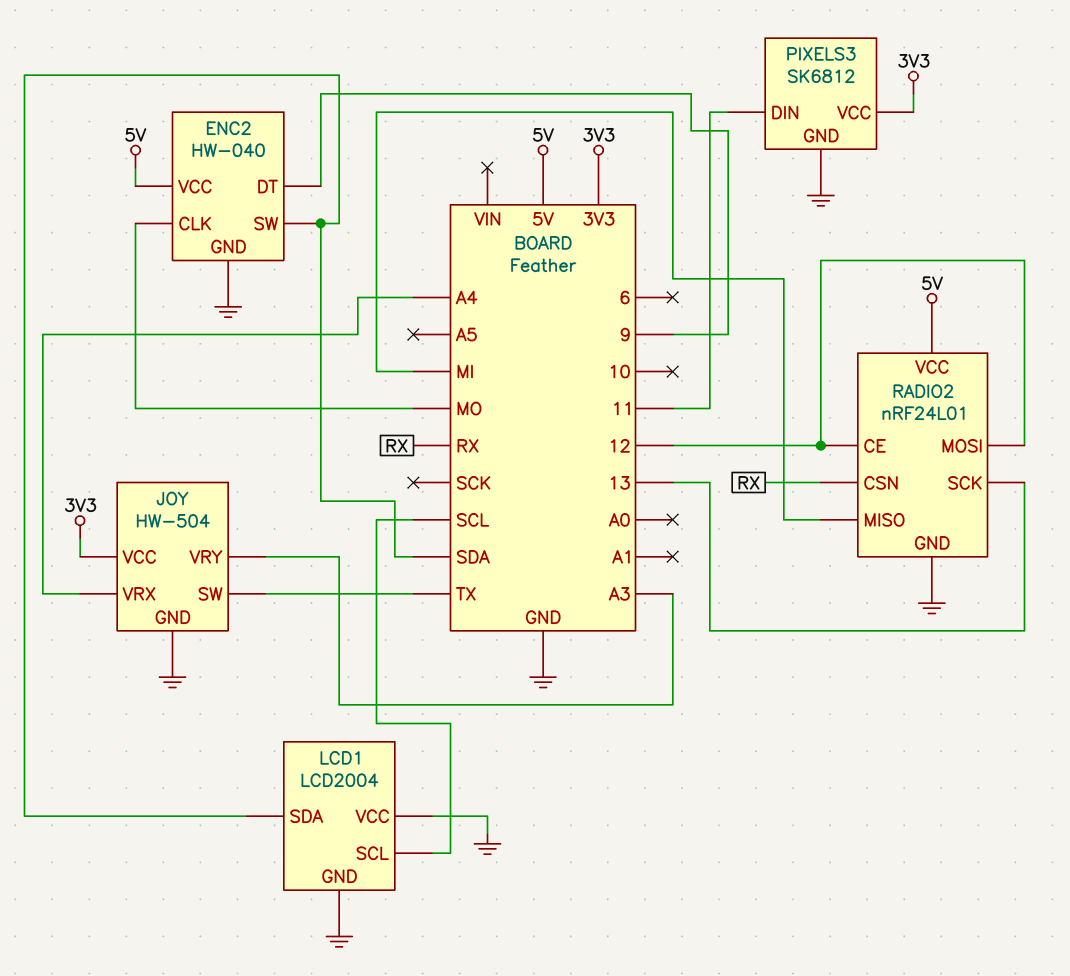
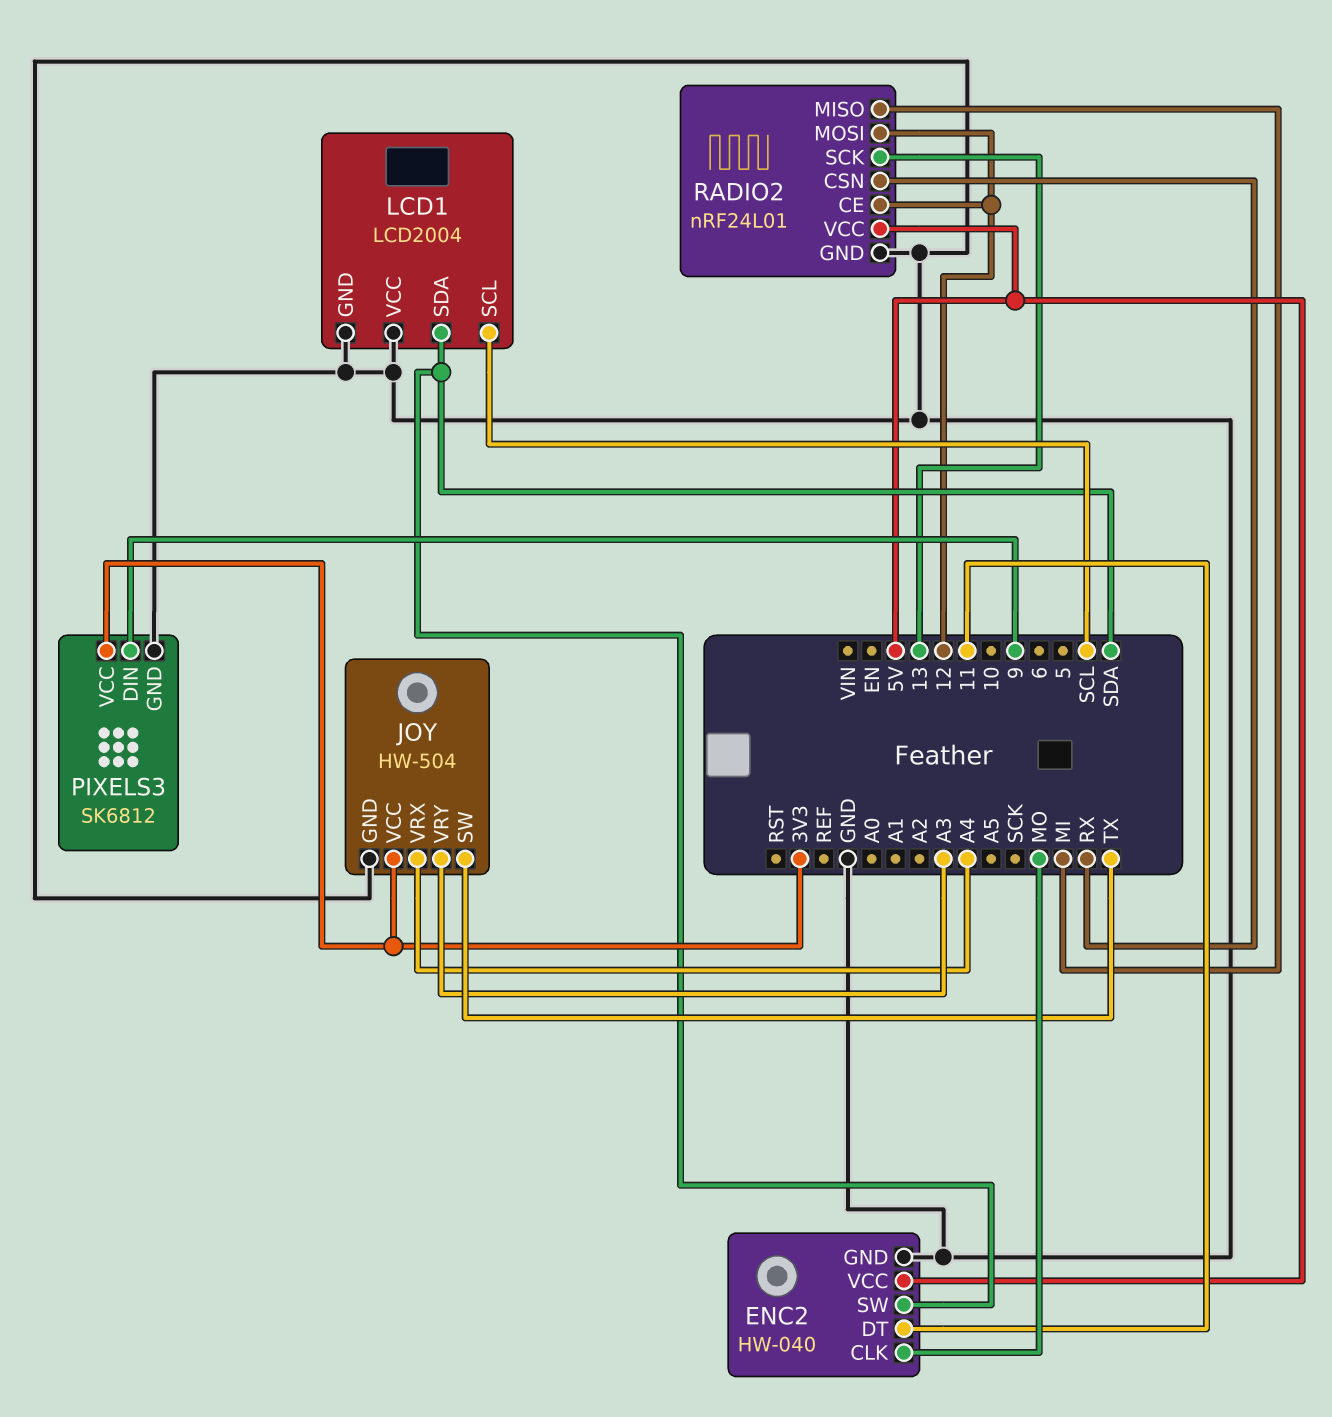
ENC2 pin DT: 9 -> 11
PIXELS3 pin DIN: 11 -> 9

